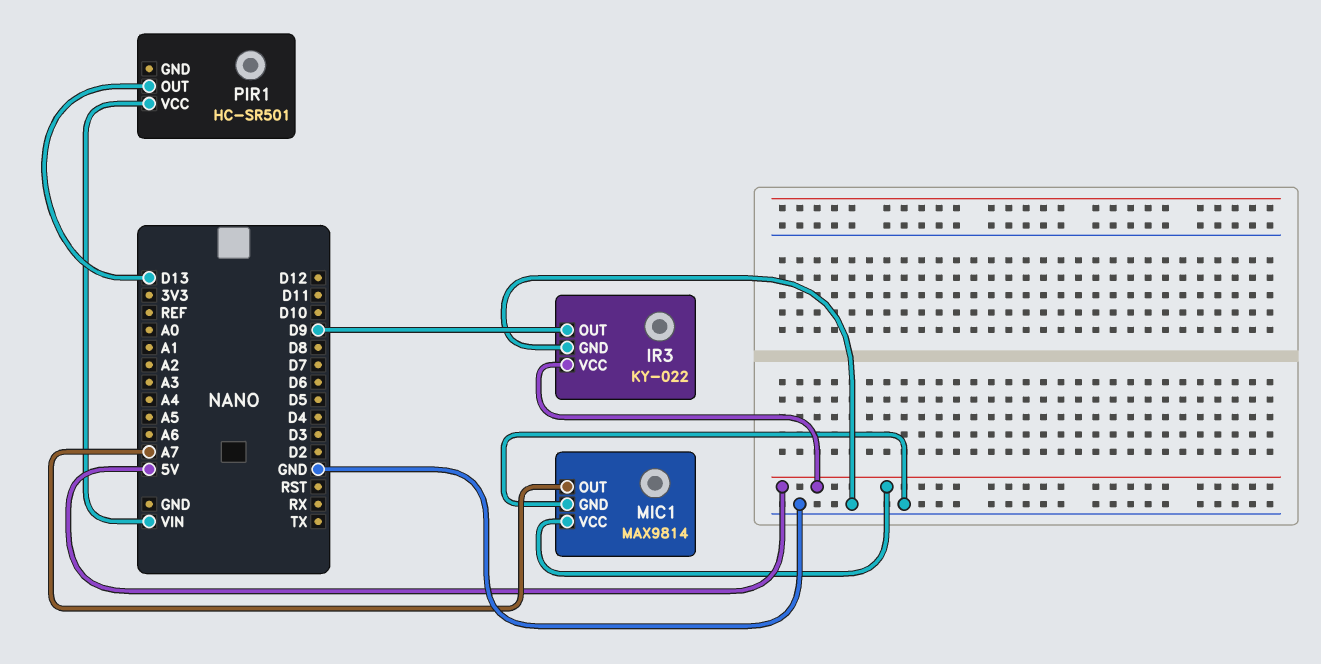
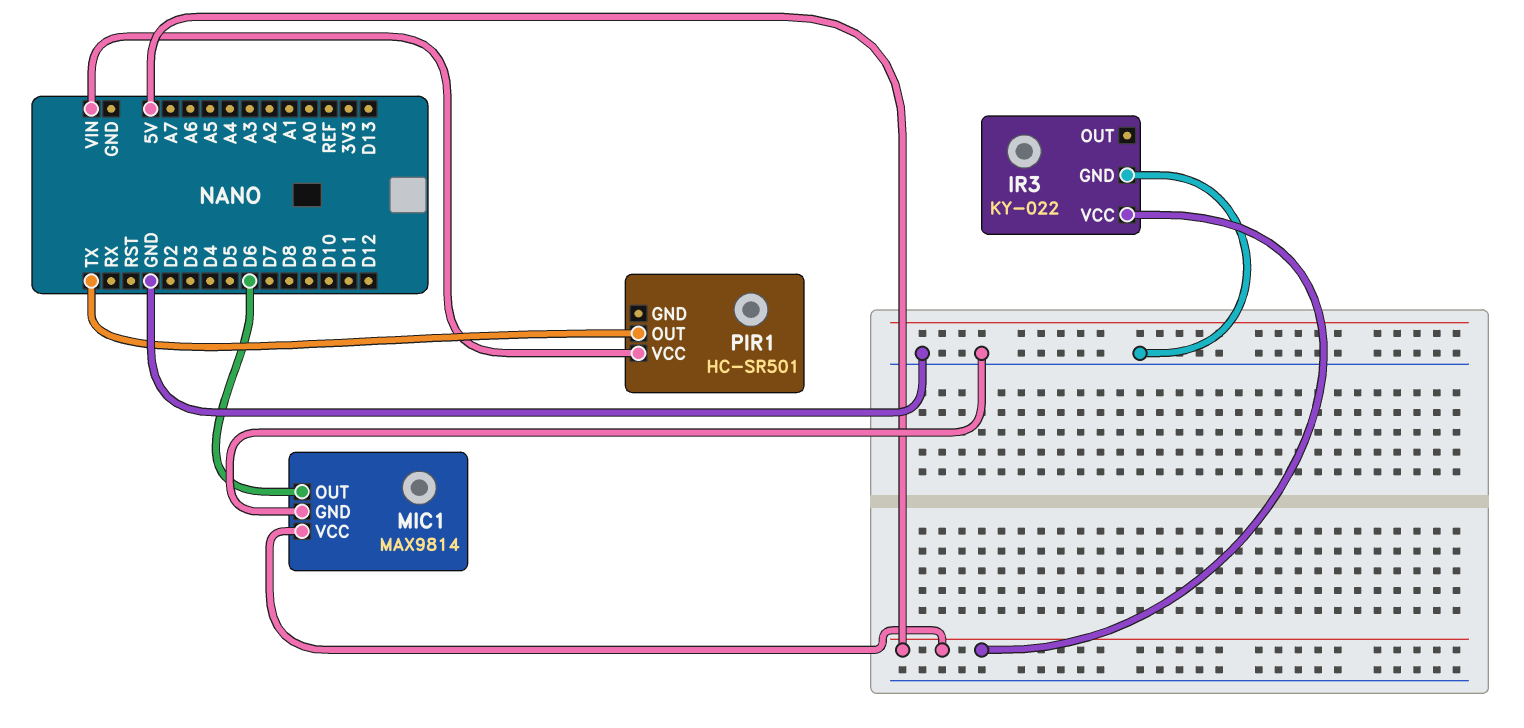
IR3 pin OUT: D9 -> none
MIC1 pin OUT: A7 -> D6
PIR1 pin OUT: D13 -> TX

